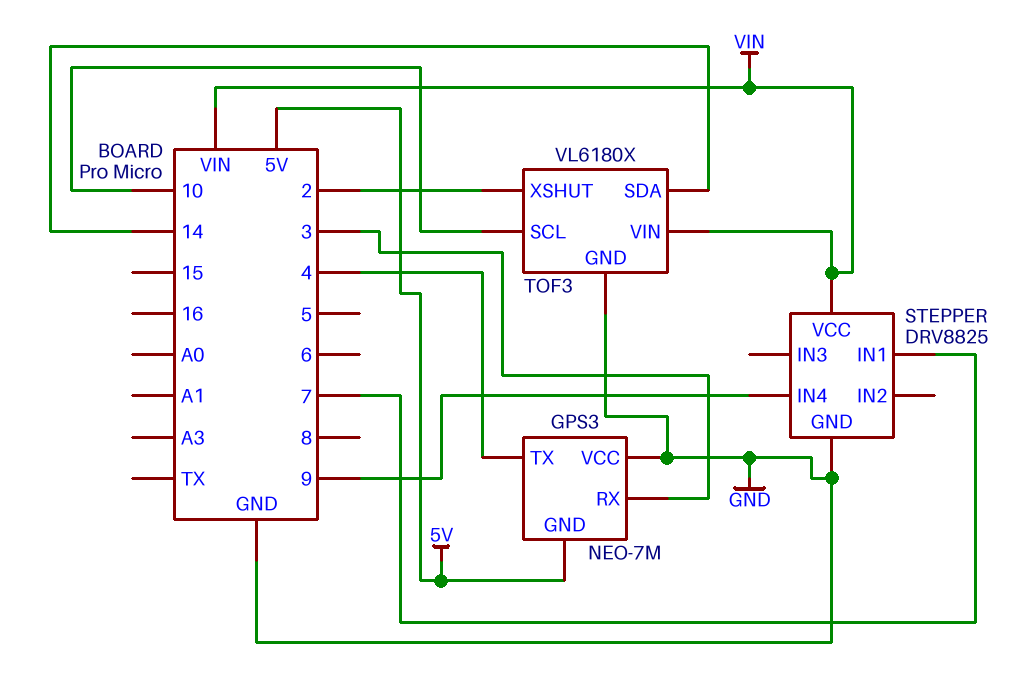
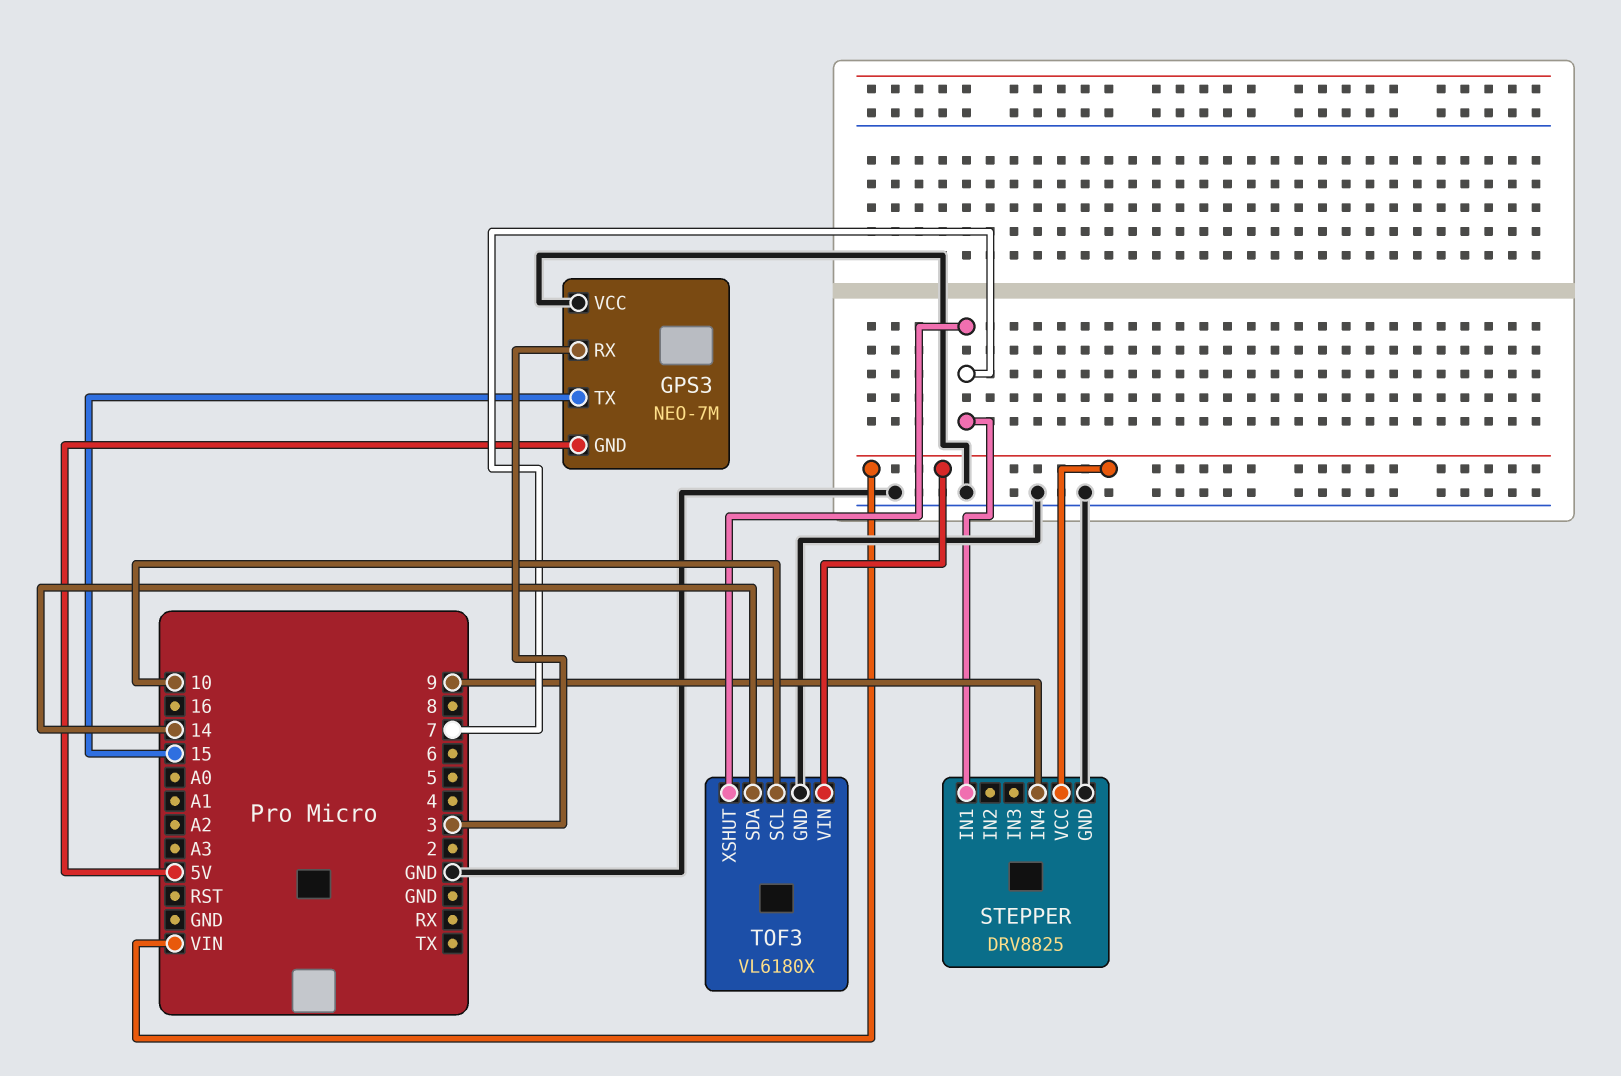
GPS3 pin TX: 4 -> 15
TOF3 pin XSHUT: 2 -> 7

